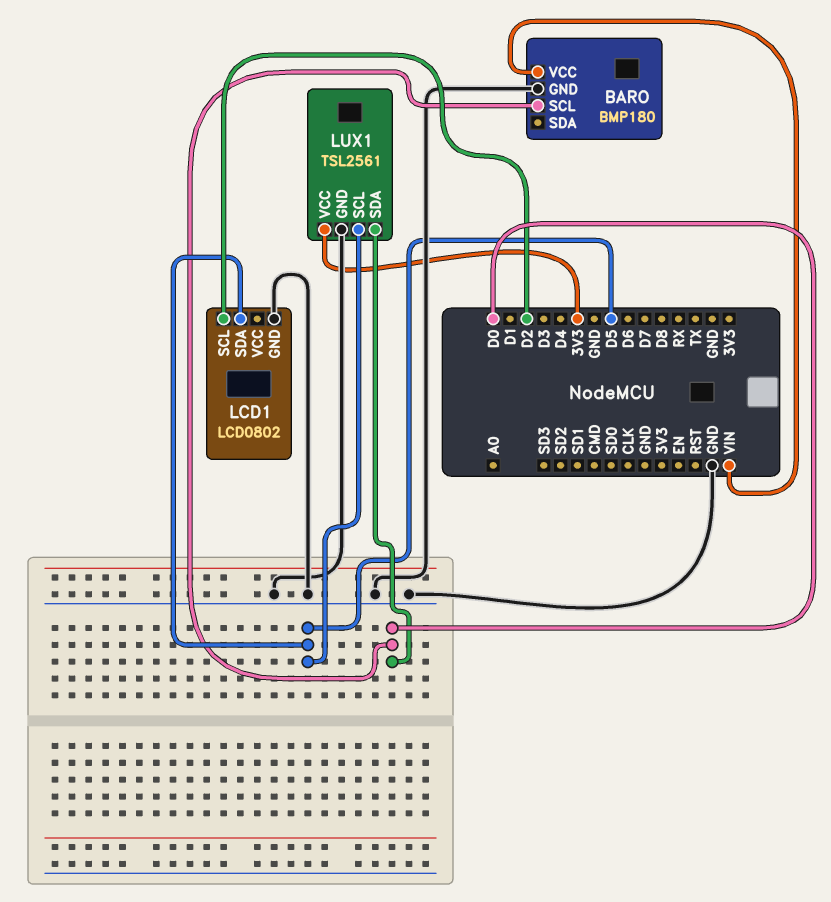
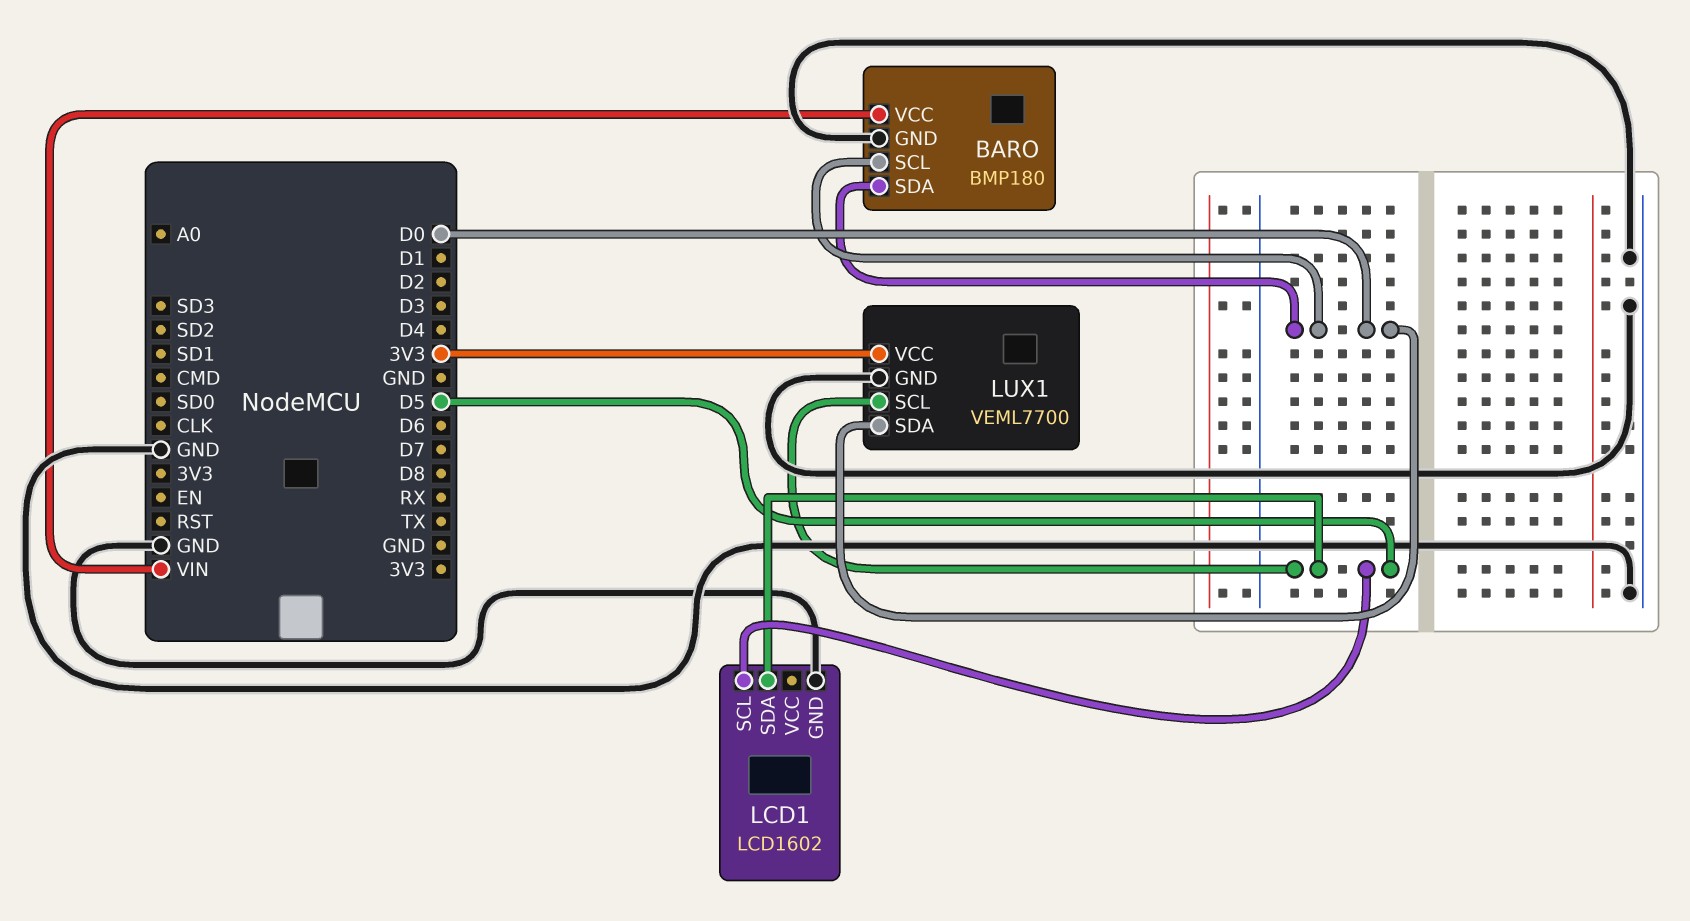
BARO pin SDA: none -> D0
LCD1: LCD0802 -> LCD1602
LCD1 pin SCL: D2 -> D5
LUX1: TSL2561 -> VEML7700

